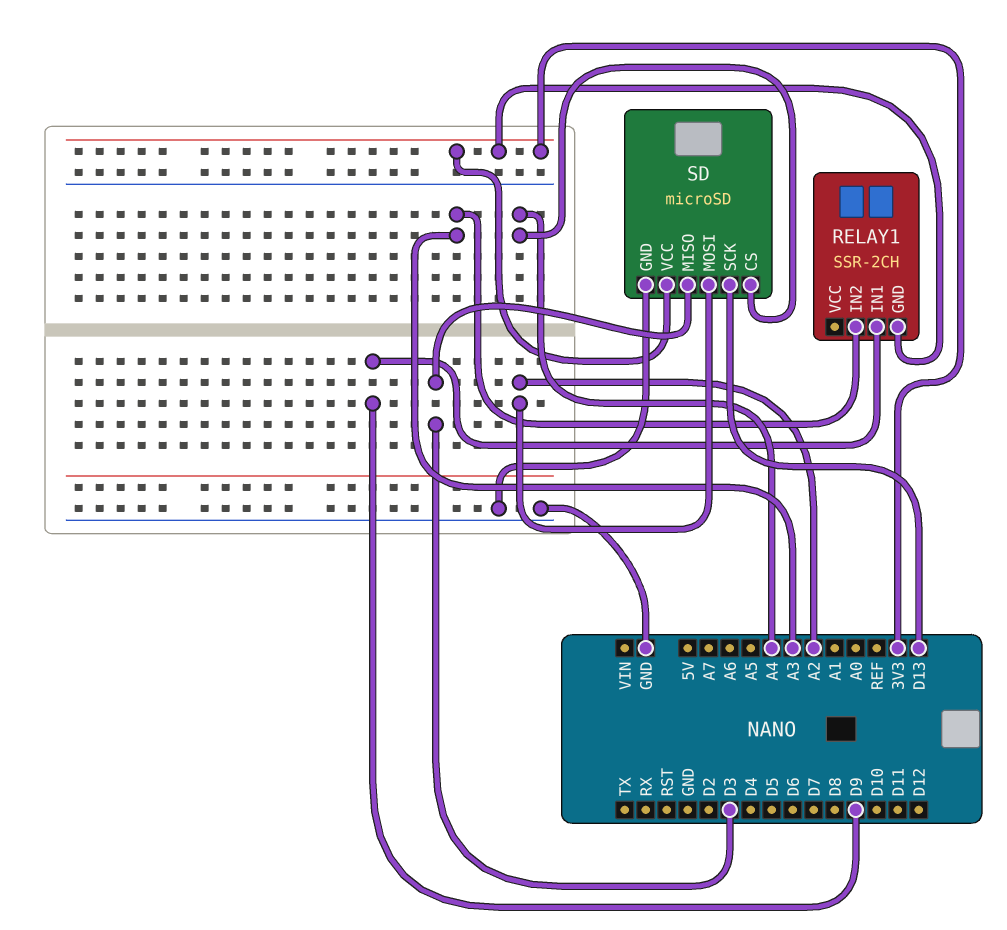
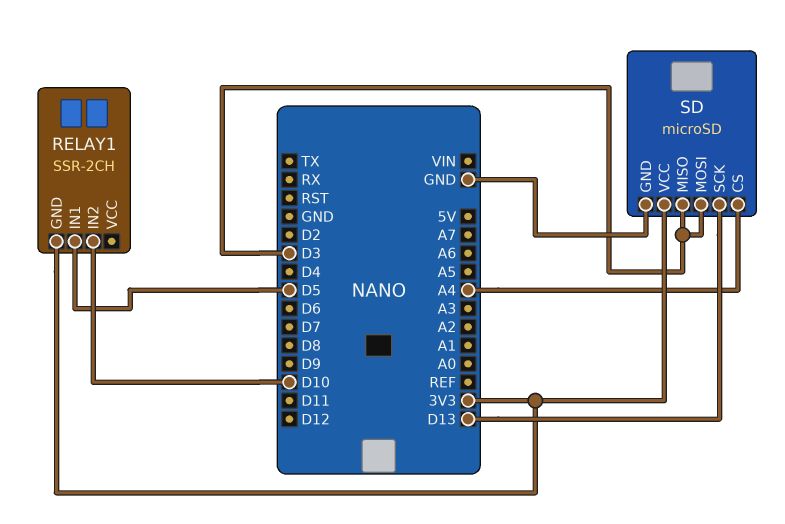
RELAY1 pin IN1: D9 -> D5
RELAY1 pin IN2: A3 -> D10
SD pin MOSI: A2 -> D3

